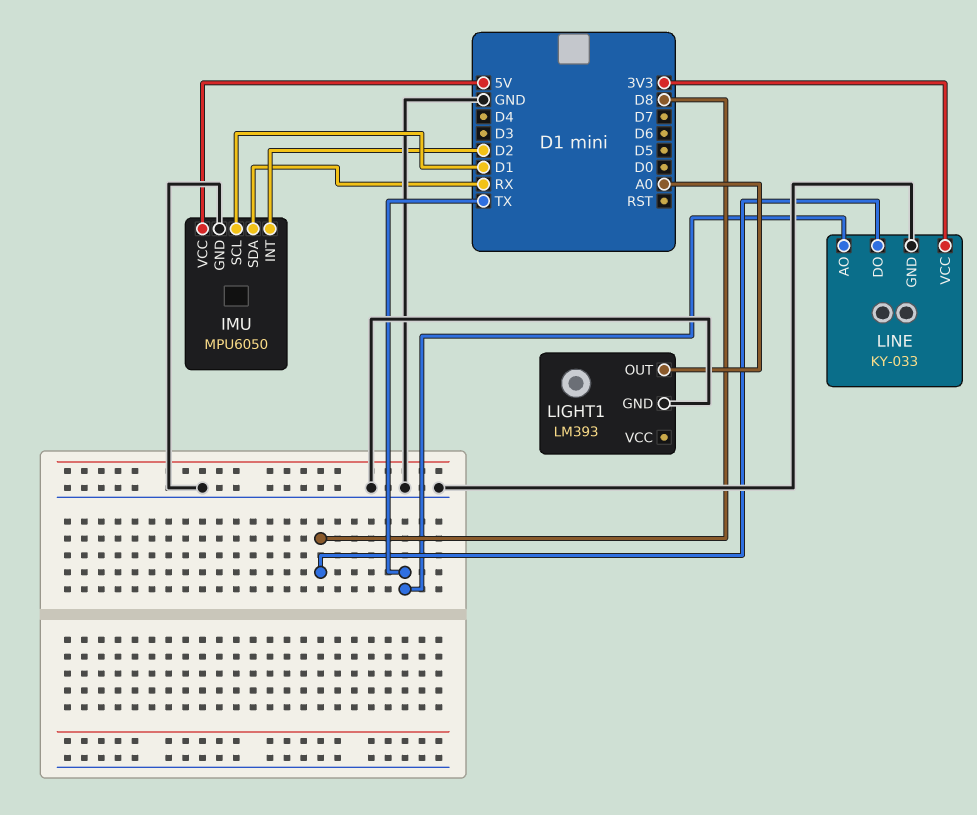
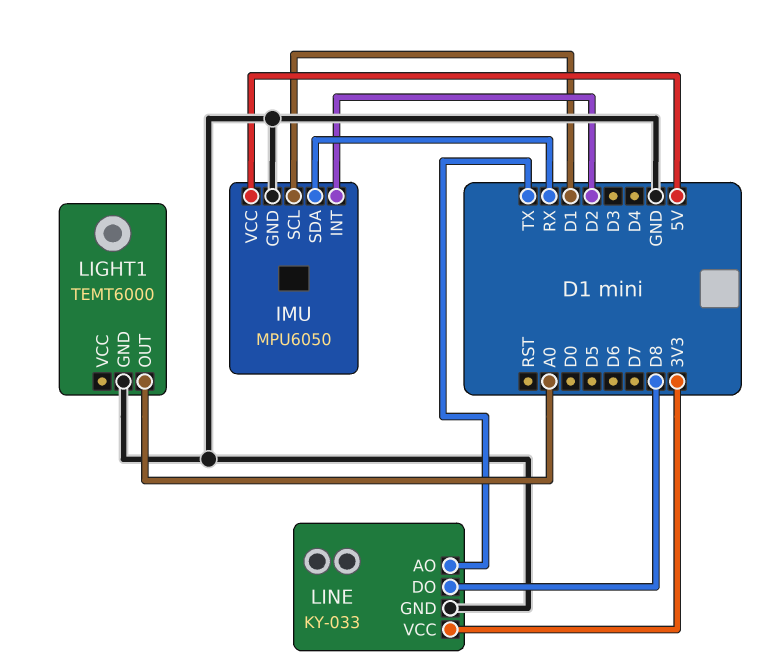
LIGHT1: LM393 -> TEMT6000

